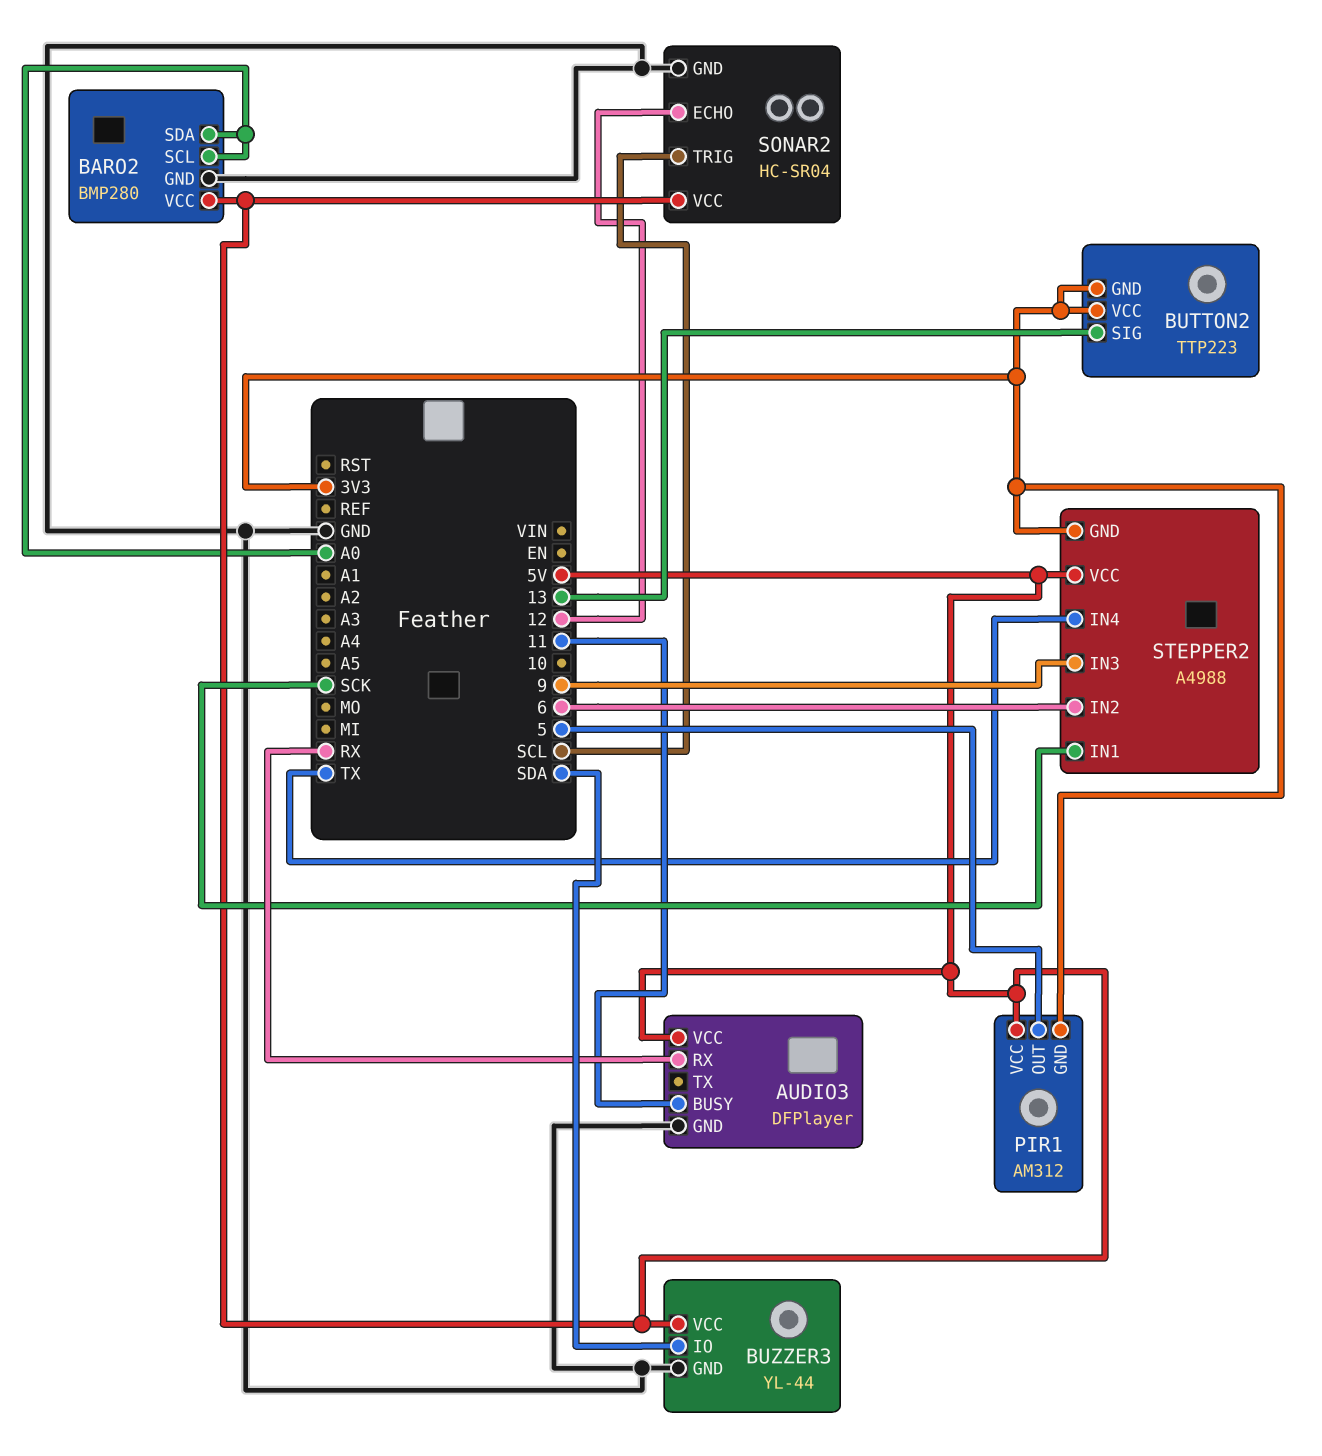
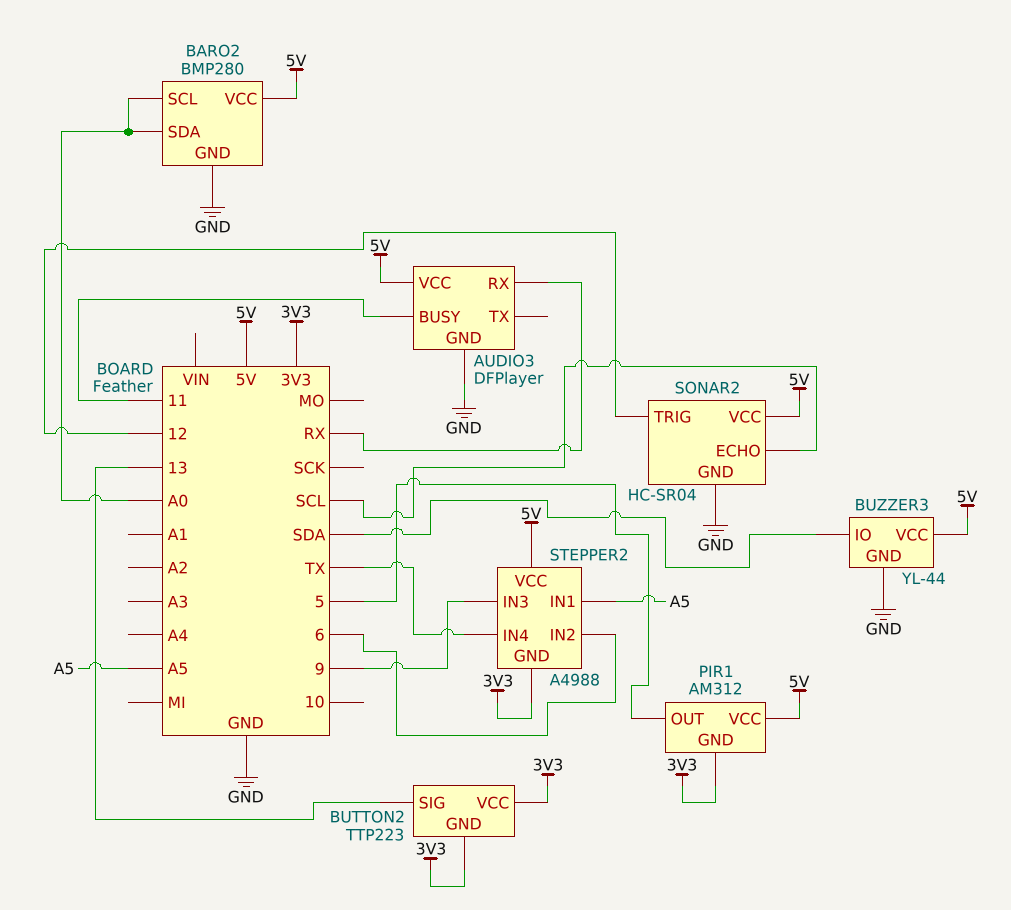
SONAR2 pin ECHO: 12 -> SCL
SONAR2 pin TRIG: SCL -> 12
STEPPER2 pin IN1: SCK -> A5

